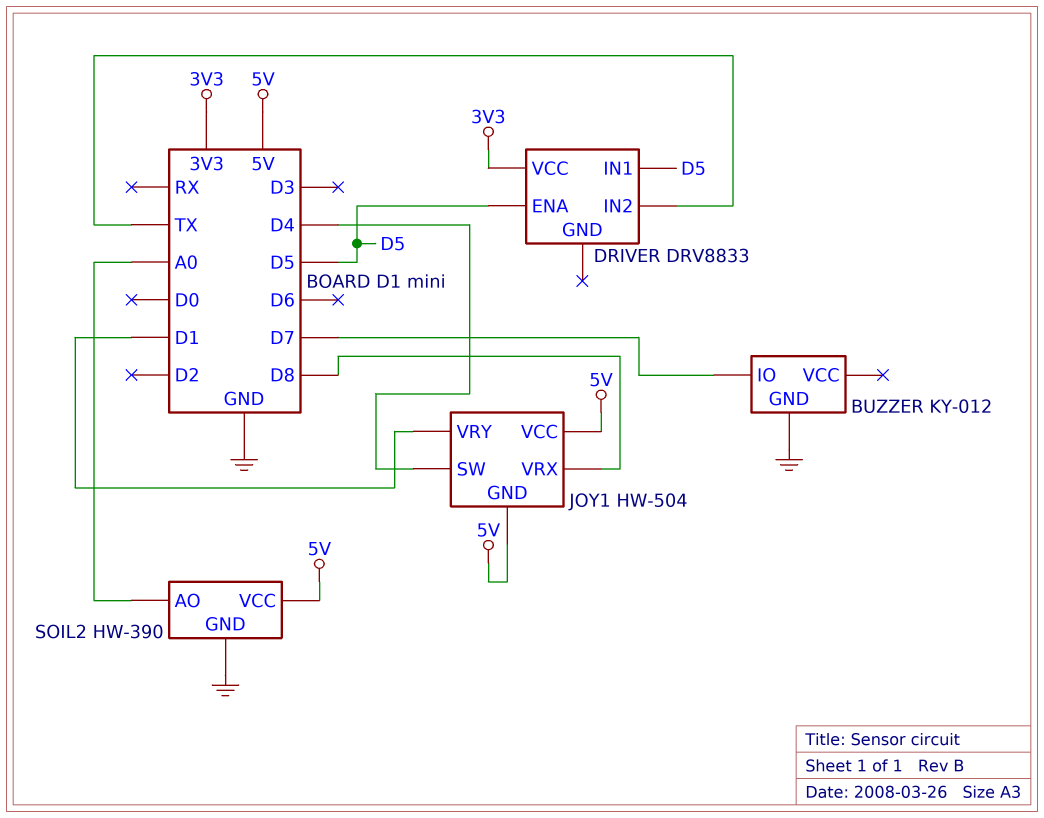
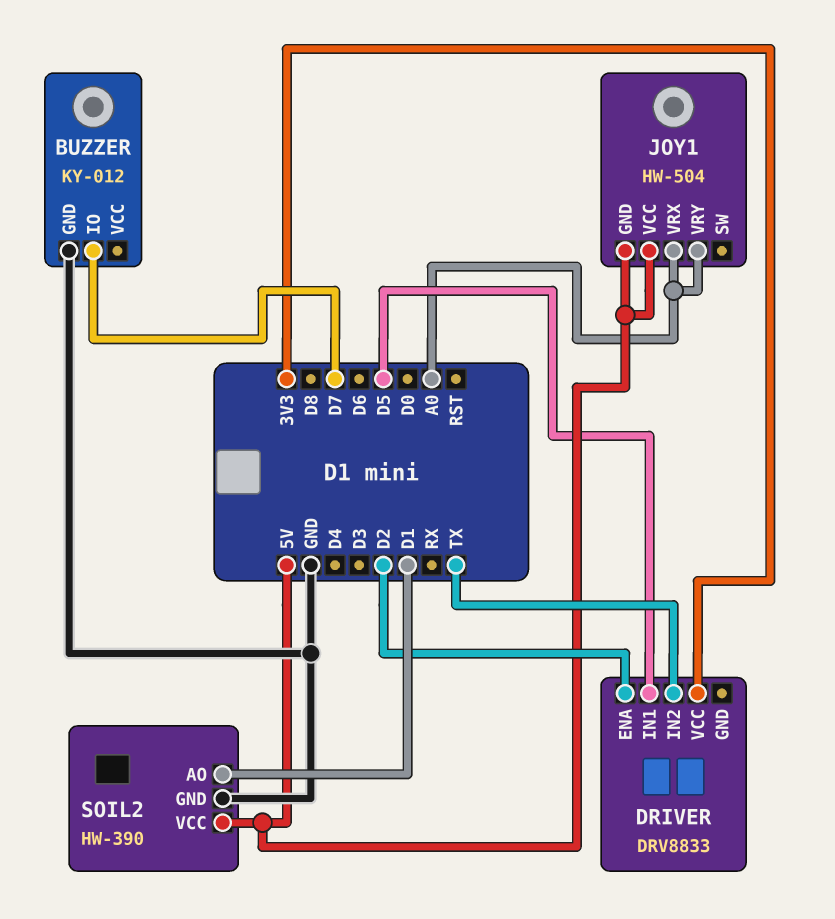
DRIVER pin ENA: D5 -> D2
JOY1 pin SW: D4 -> none
JOY1 pin VRX: D8 -> A0
JOY1 pin VRY: D1 -> A0
SOIL2 pin AO: A0 -> D1

